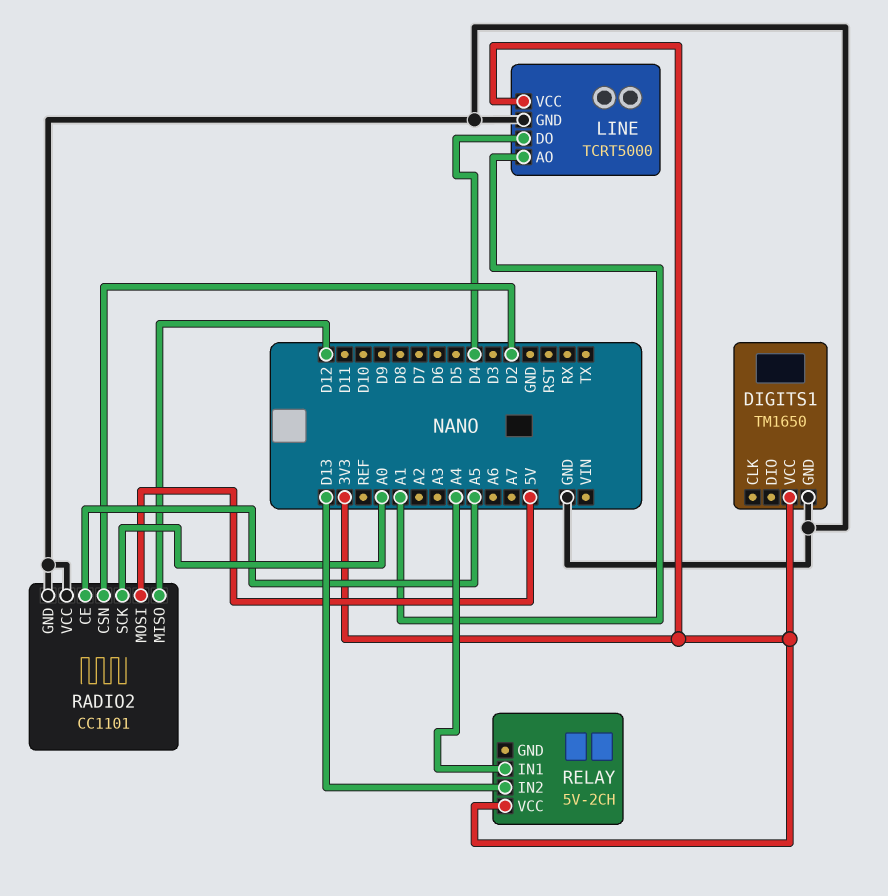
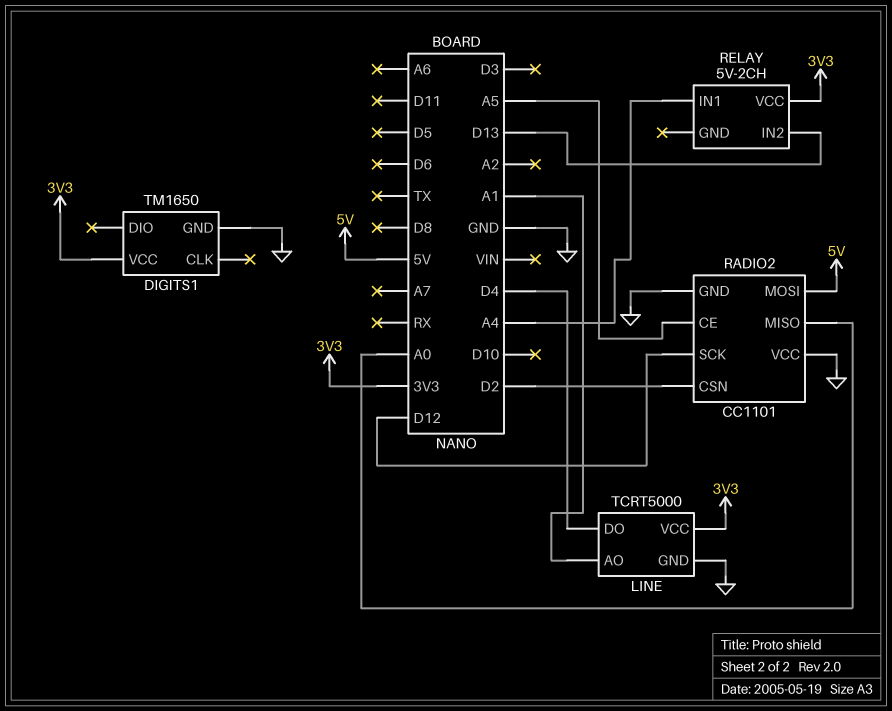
RADIO2 pin MISO: D12 -> A0
RADIO2 pin SCK: A0 -> D12

